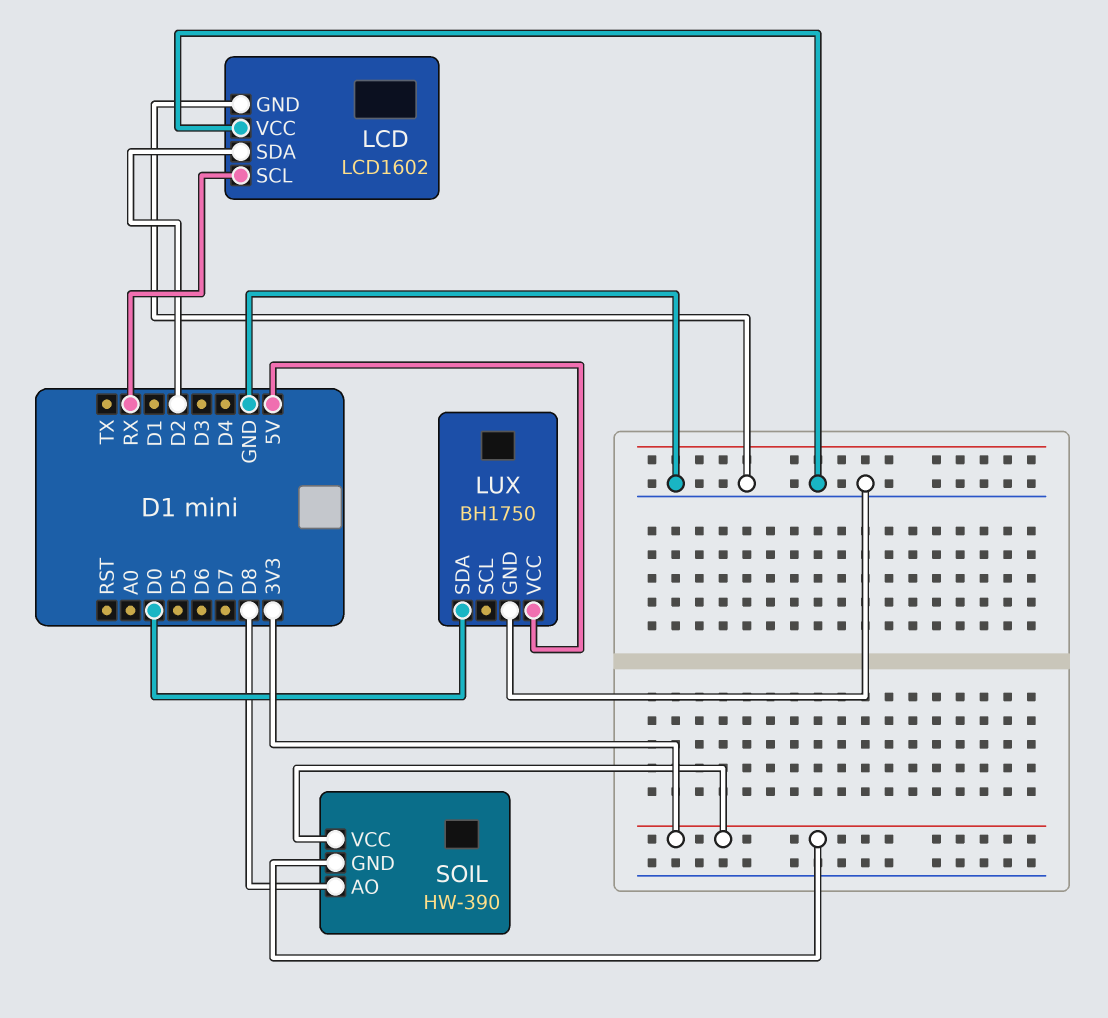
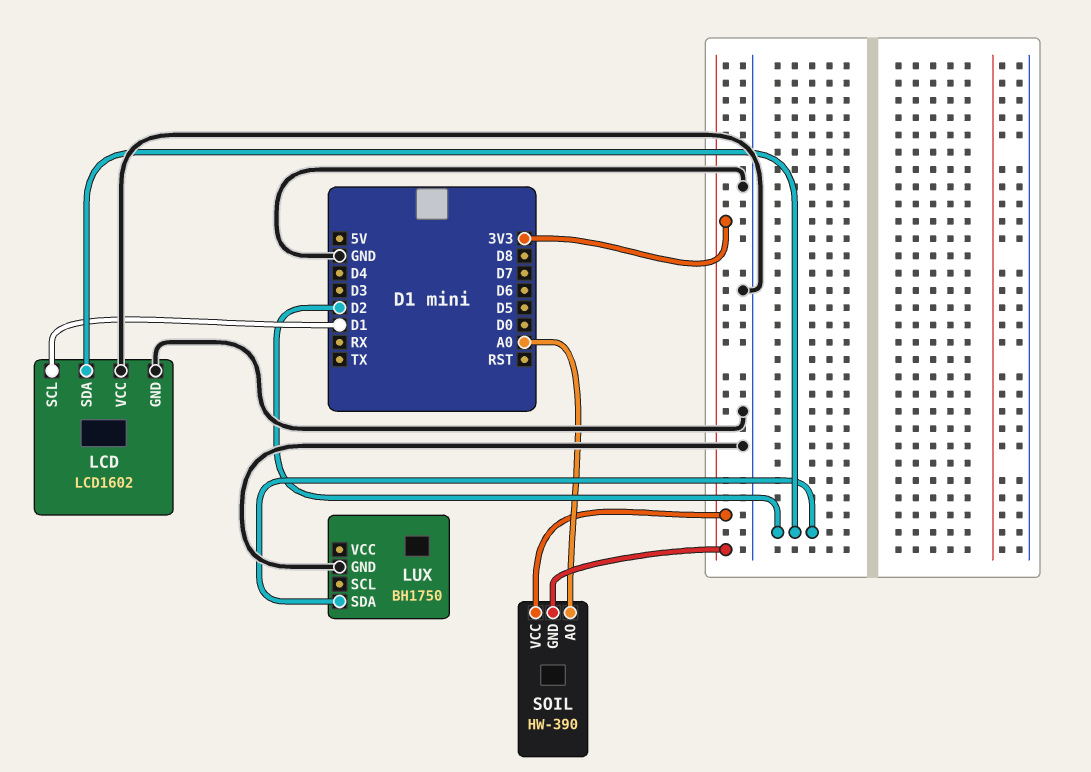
LCD pin SCL: RX -> D1
LUX pin SDA: D0 -> D2
LUX pin VCC: 5V -> none
SOIL pin AO: D8 -> A0

